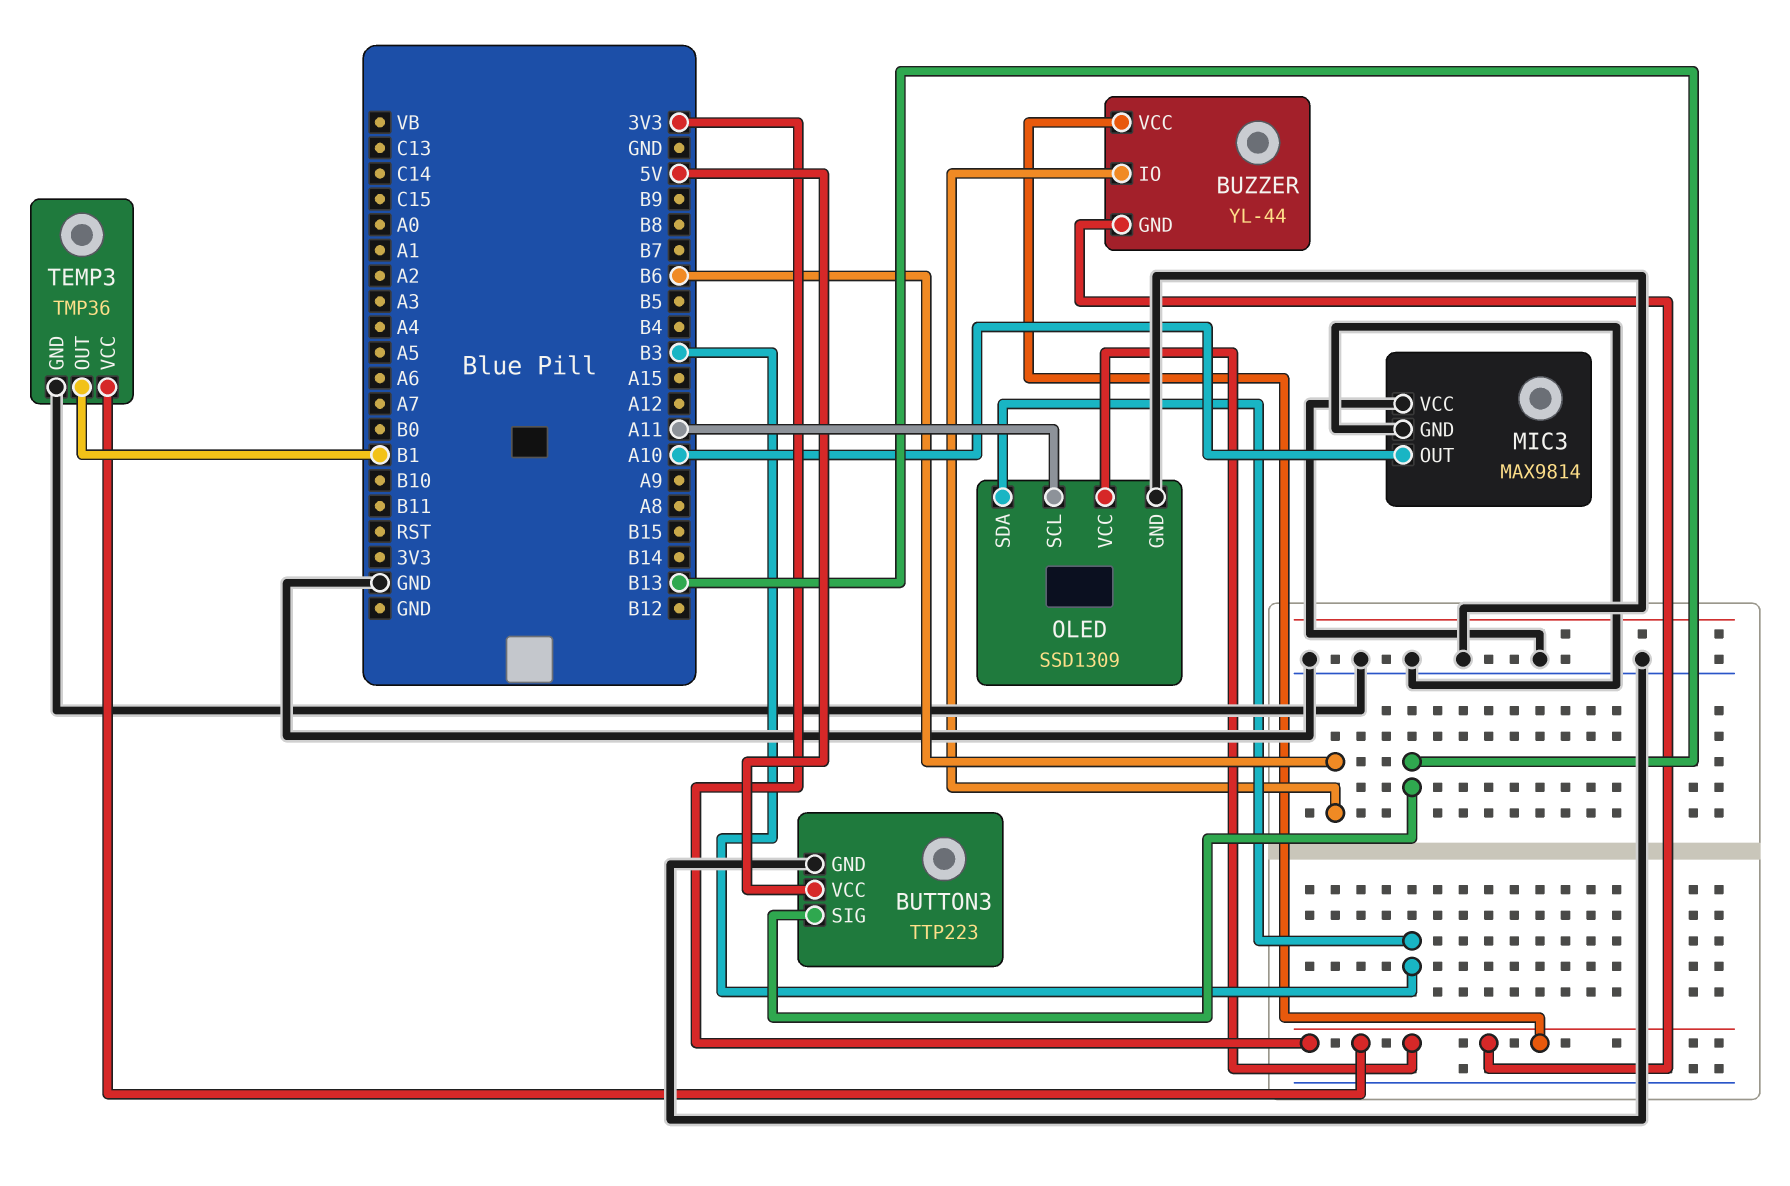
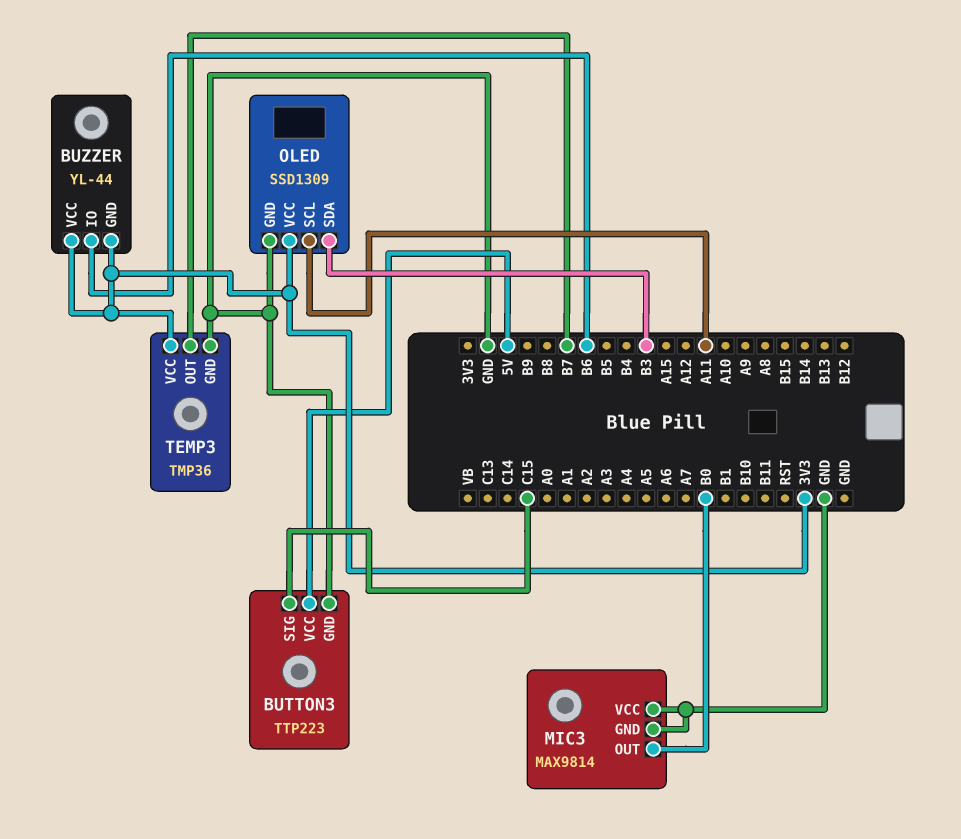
BUTTON3 pin SIG: B13 -> C15
MIC3 pin OUT: A10 -> B0
TEMP3 pin OUT: B1 -> B7

